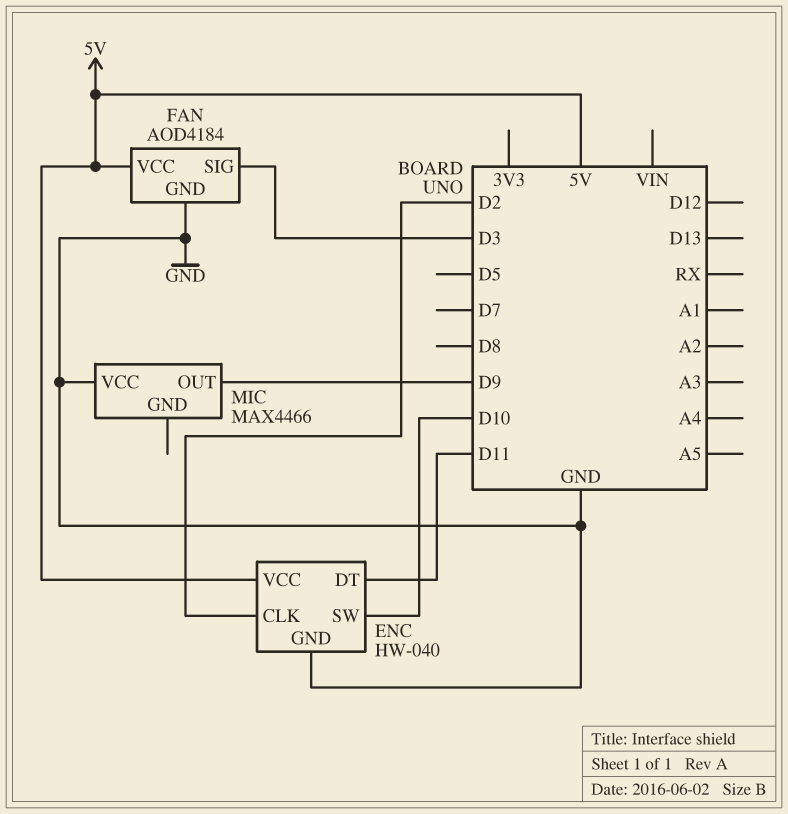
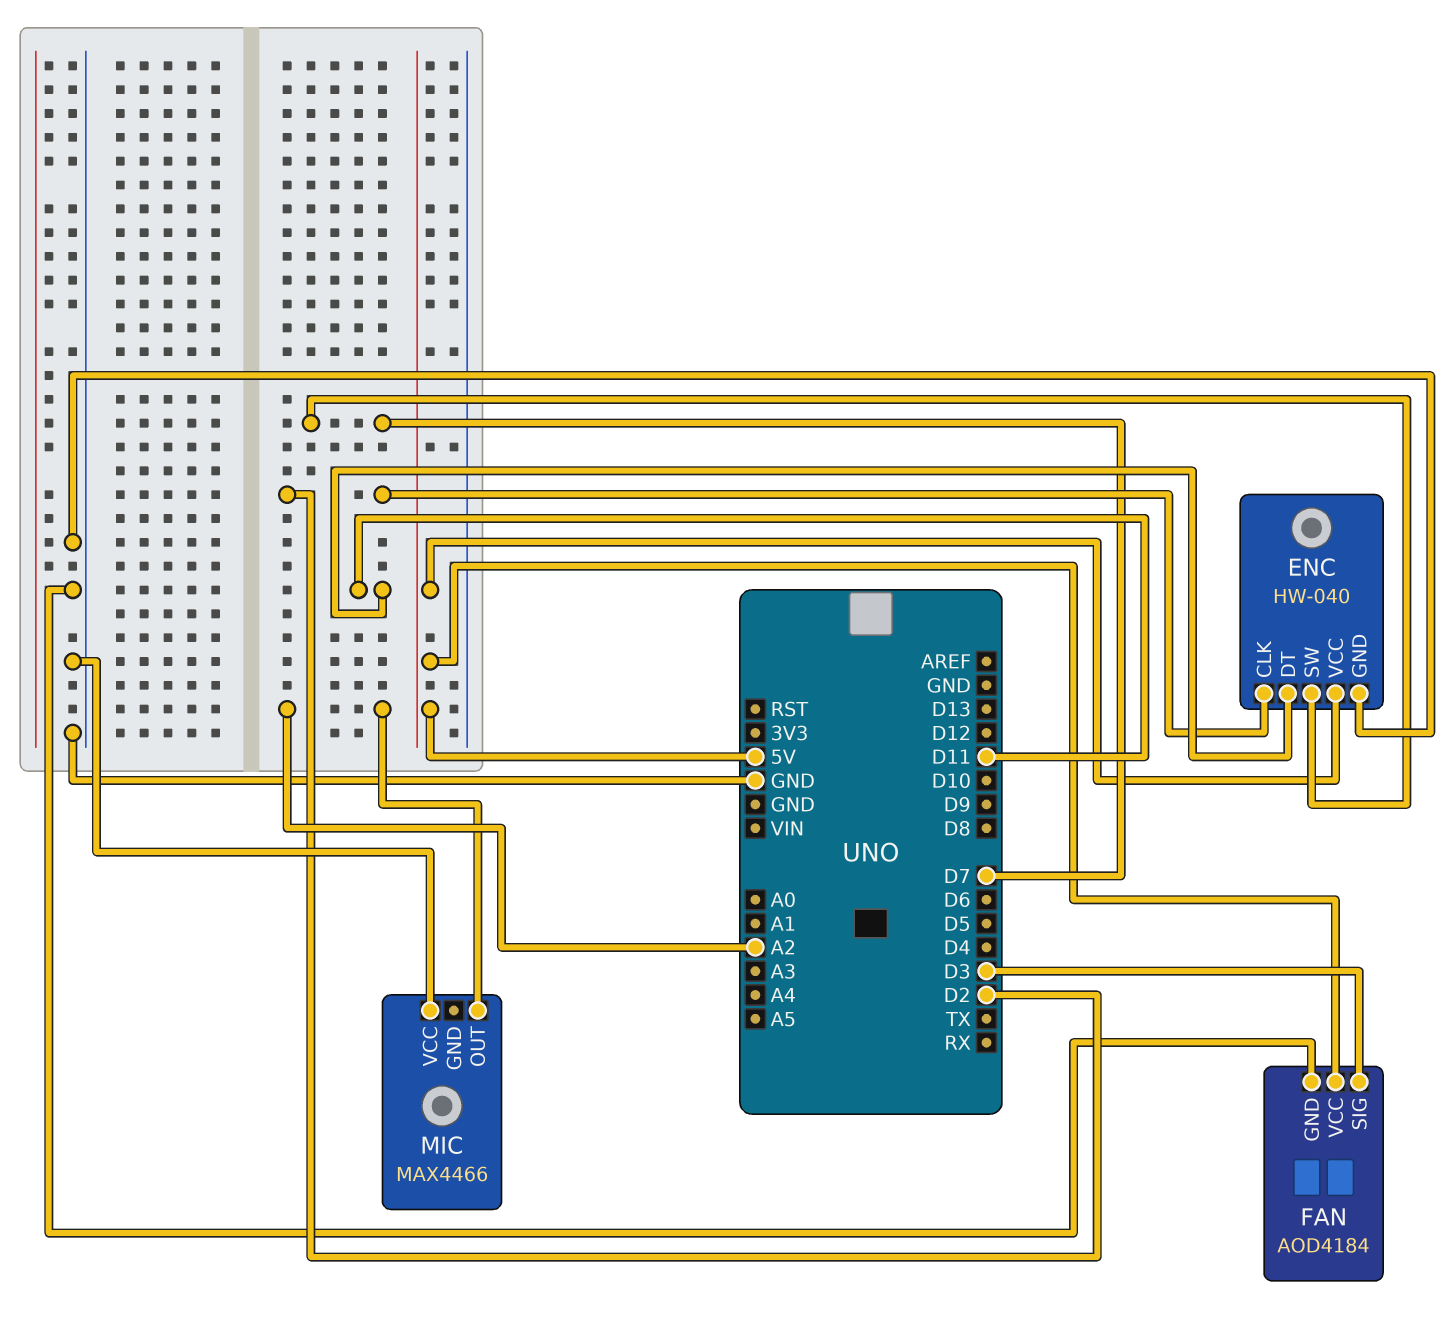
ENC pin SW: D10 -> D7
MIC pin OUT: D9 -> A2

